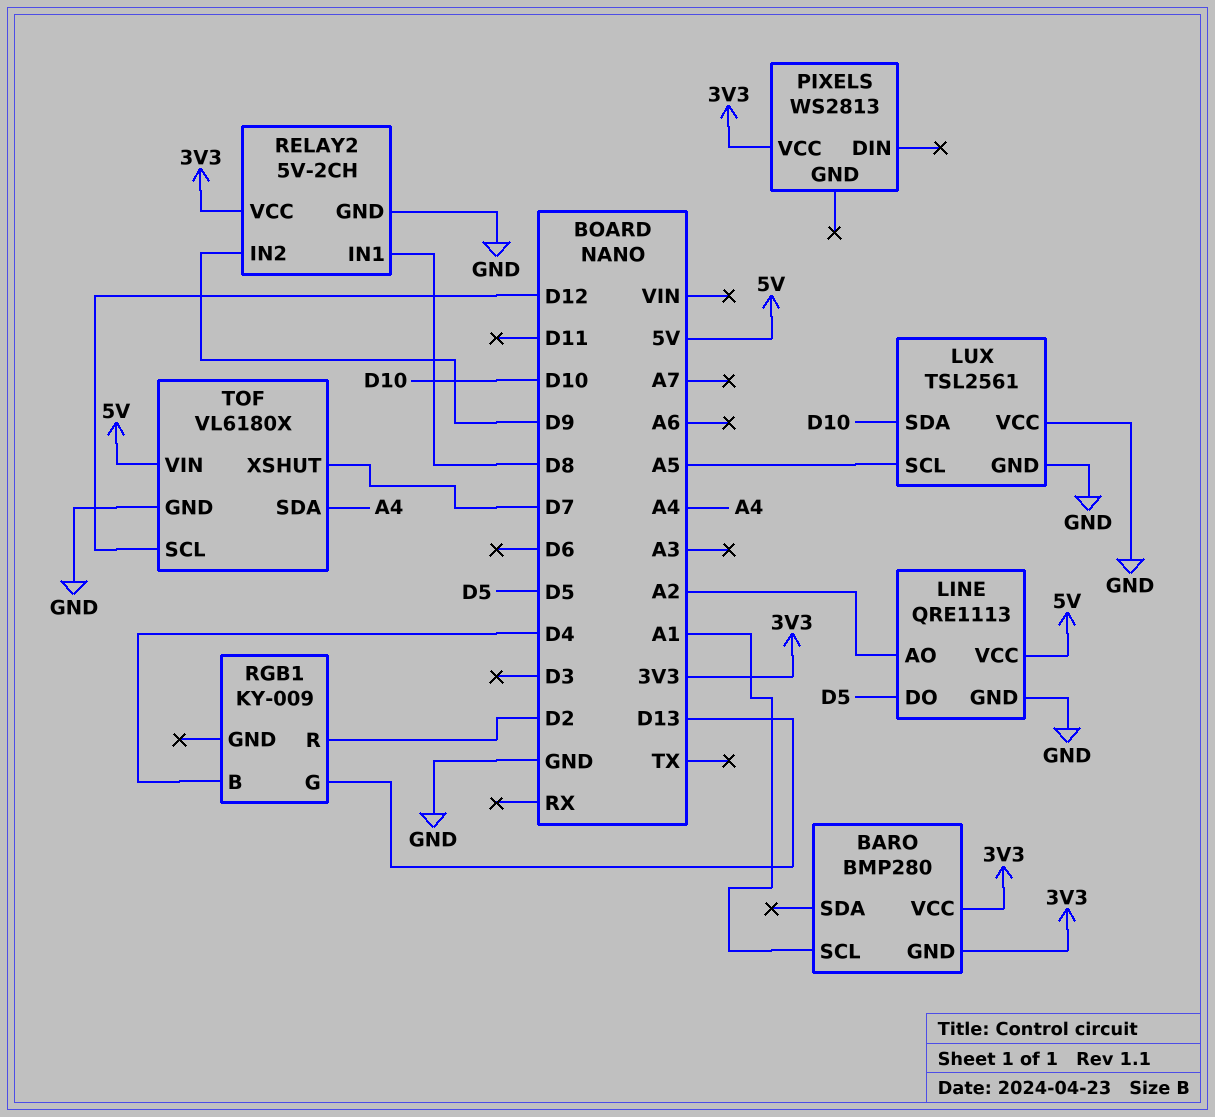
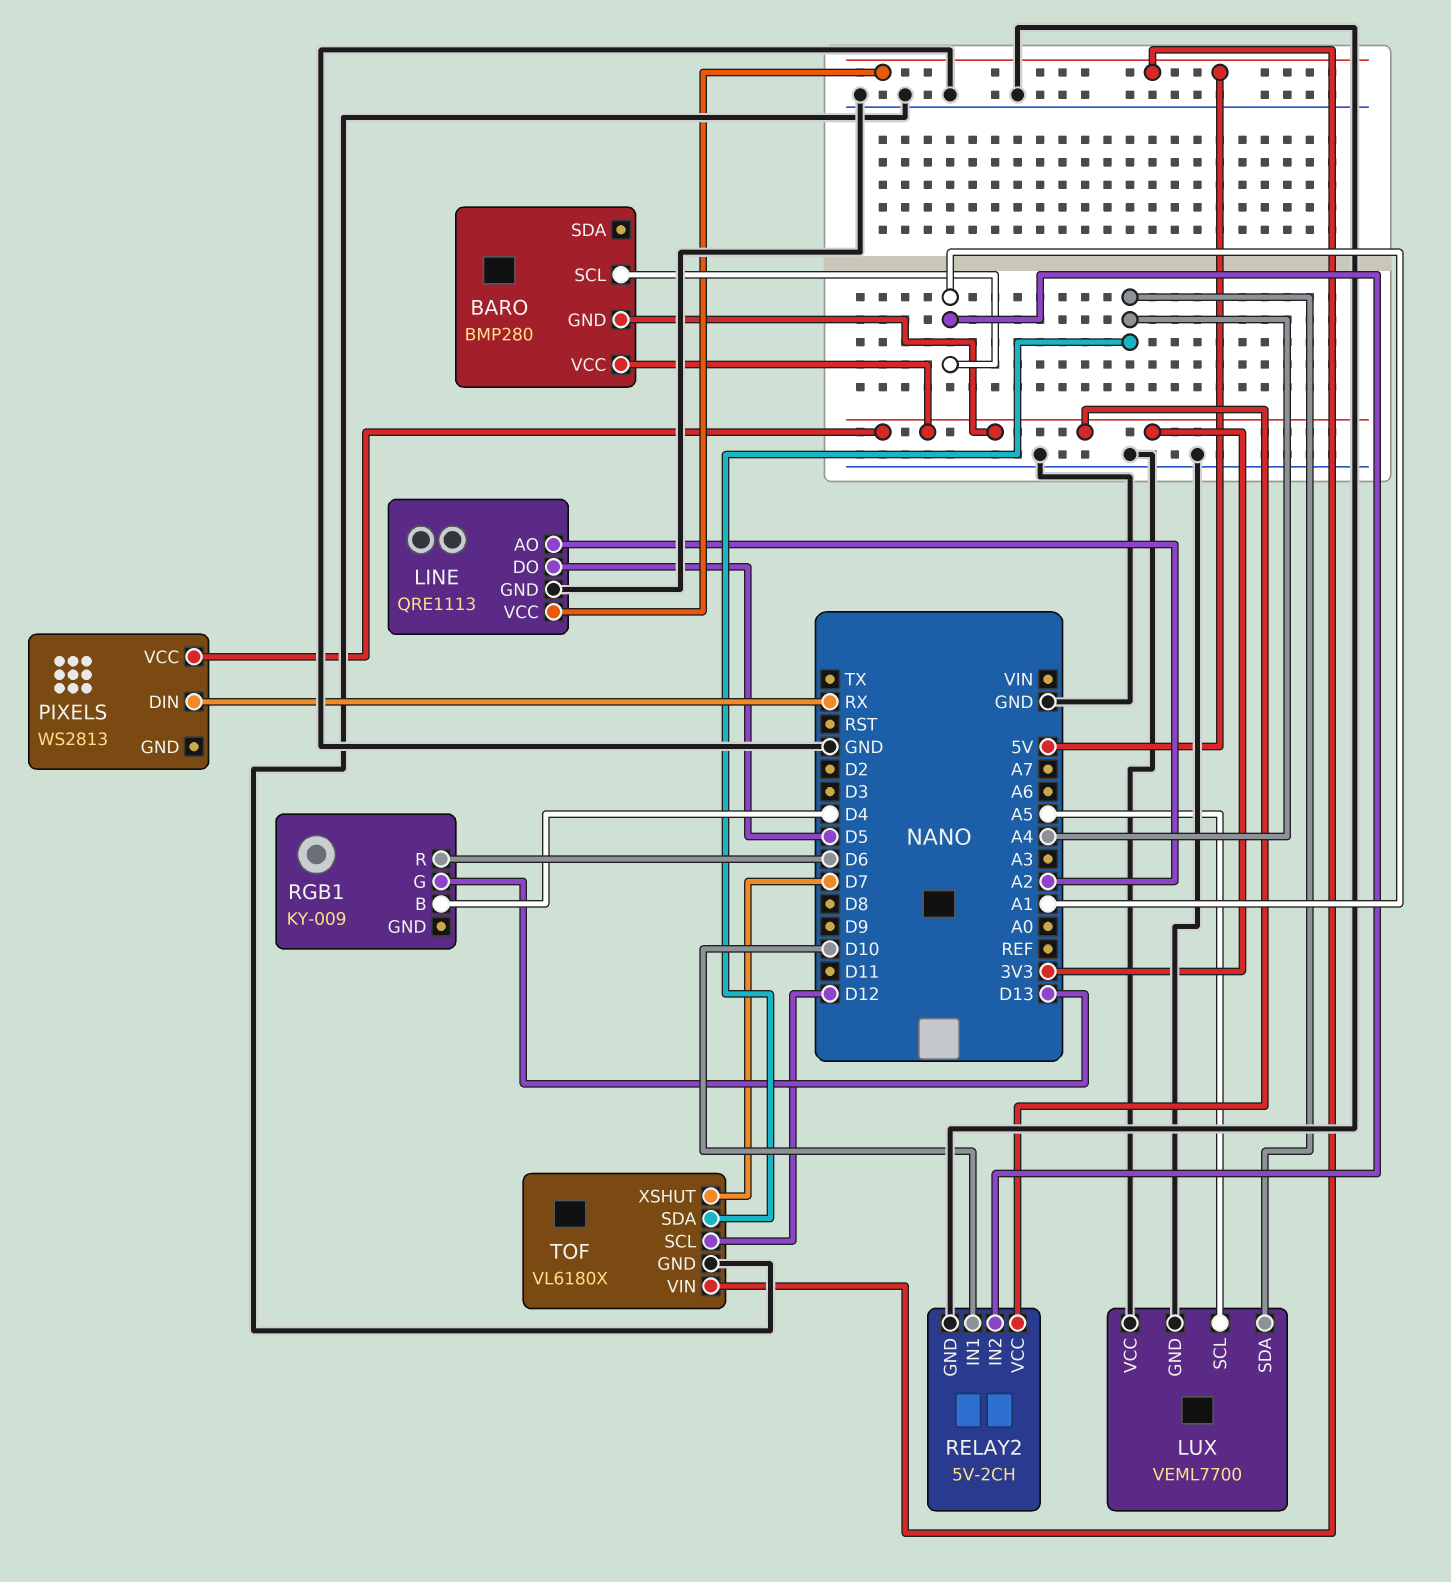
LUX: TSL2561 -> VEML7700
LUX pin SDA: D10 -> A4
PIXELS pin DIN: none -> RX
RELAY2 pin IN1: D8 -> D10
RELAY2 pin IN2: D9 -> A1
RGB1 pin R: D2 -> D6

